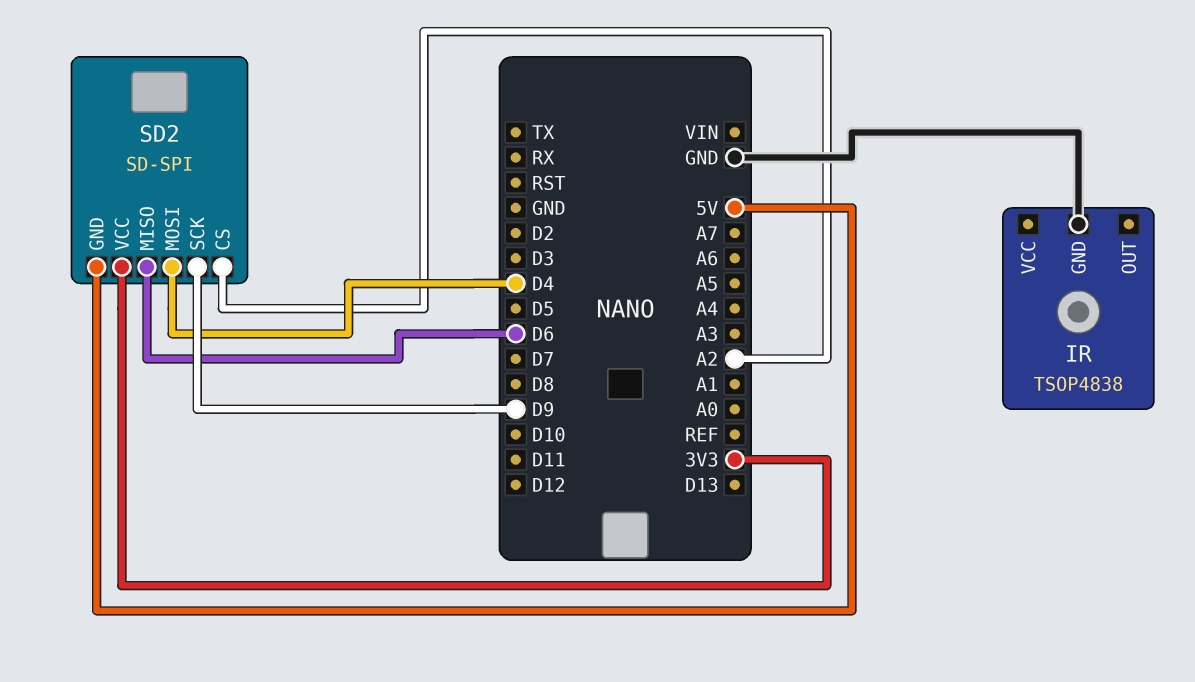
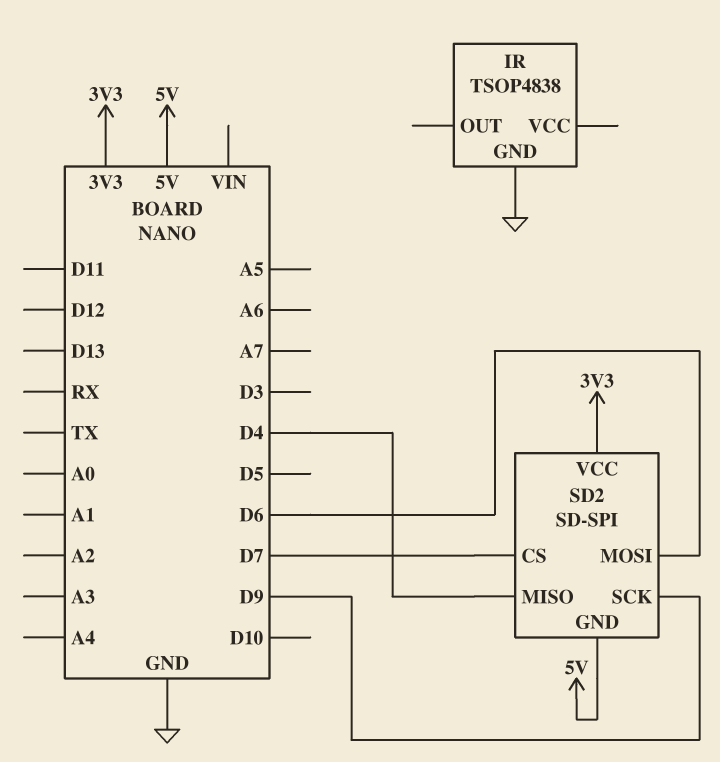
SD2 pin CS: A2 -> D7
SD2 pin MISO: D6 -> D4
SD2 pin MOSI: D4 -> D6

